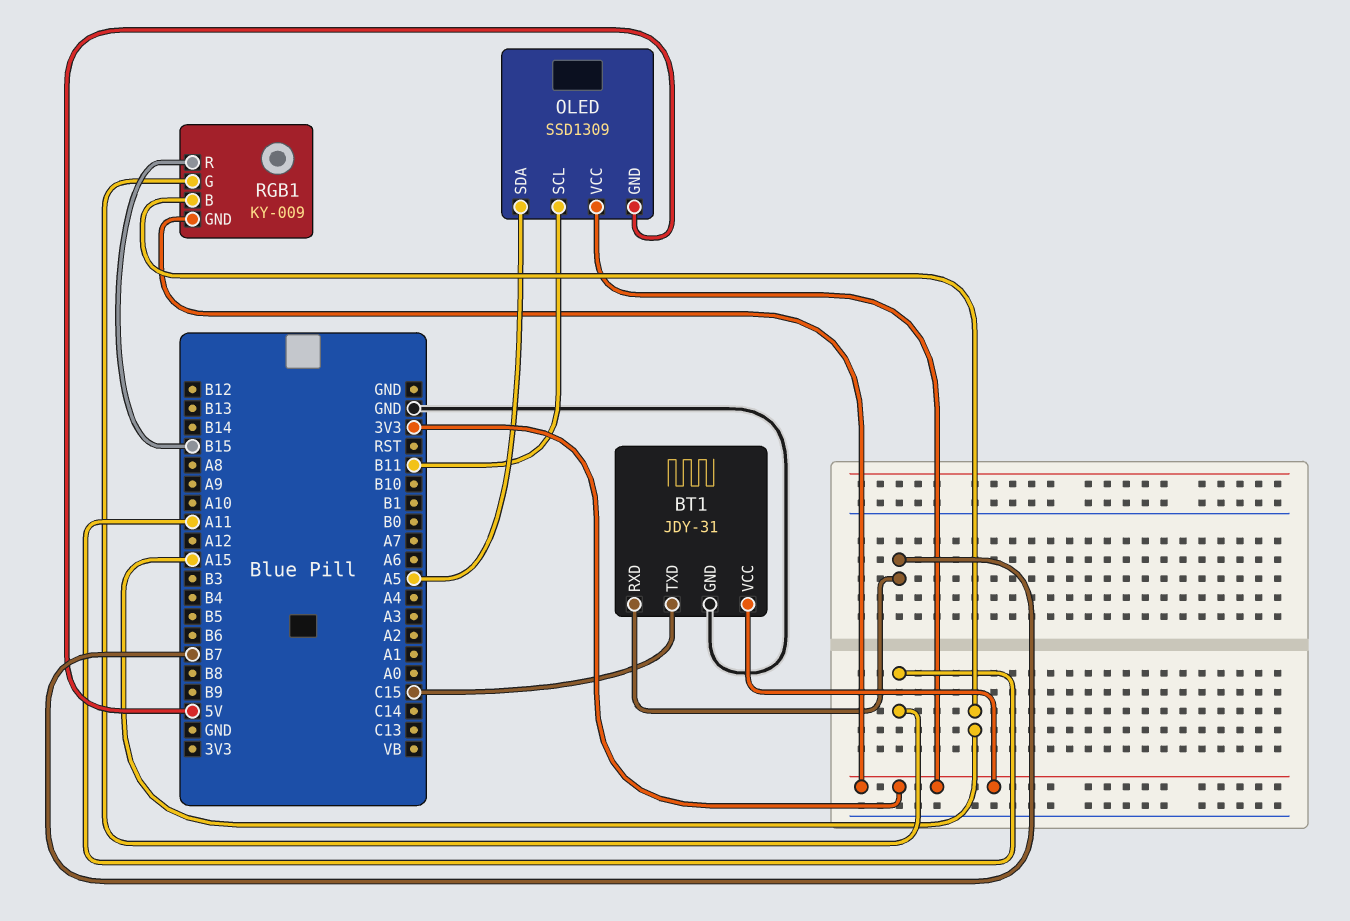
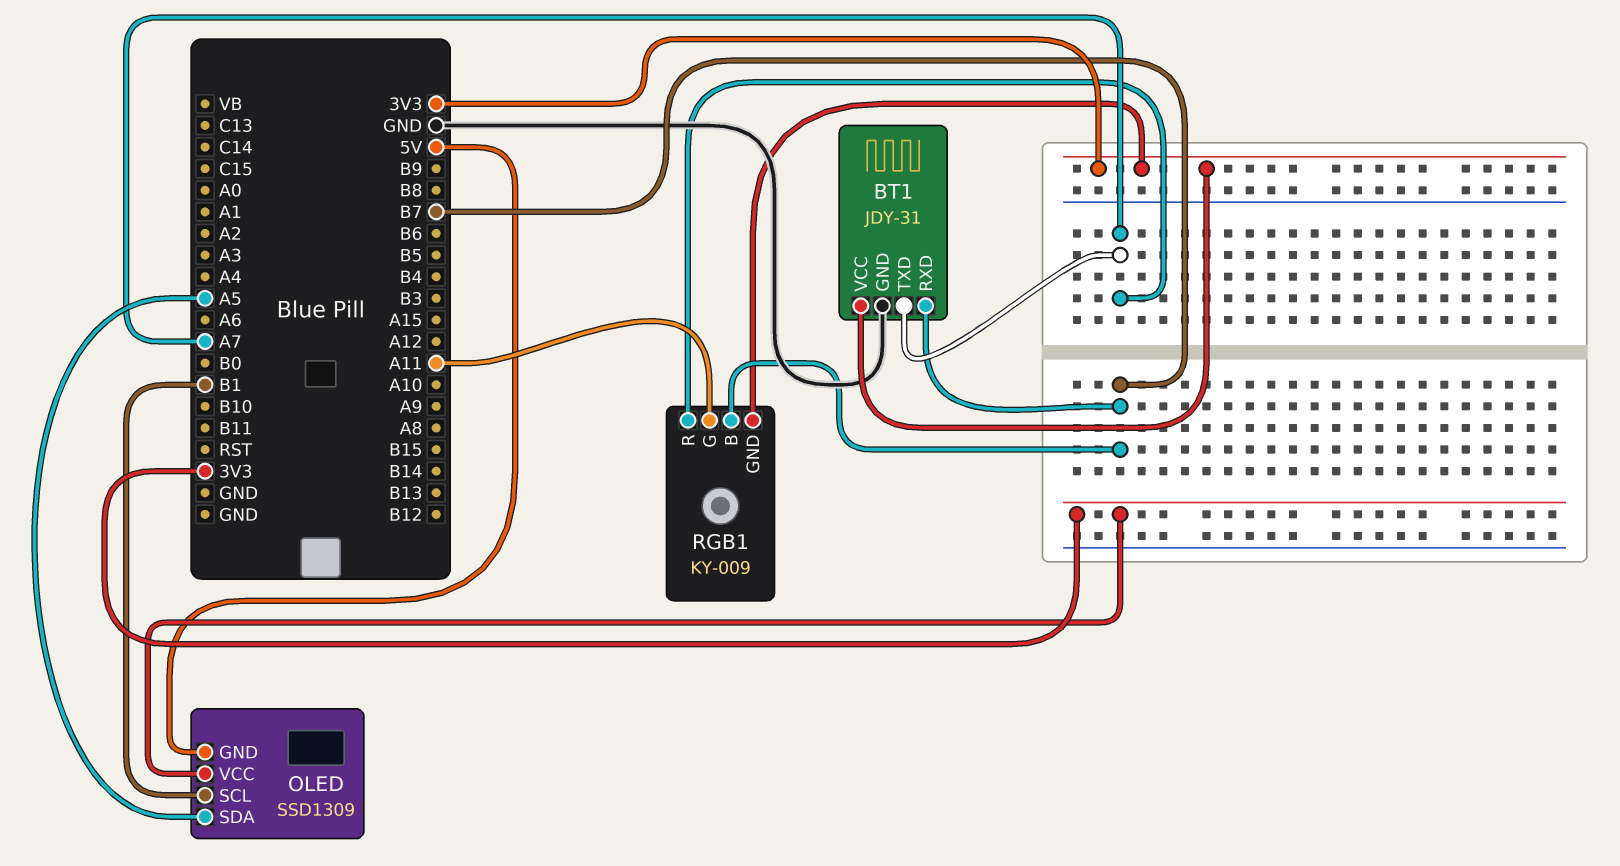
BT1 pin TXD: C15 -> A7
OLED pin SCL: B11 -> B1
RGB1 pin B: A15 -> B7
RGB1 pin R: B15 -> A7

